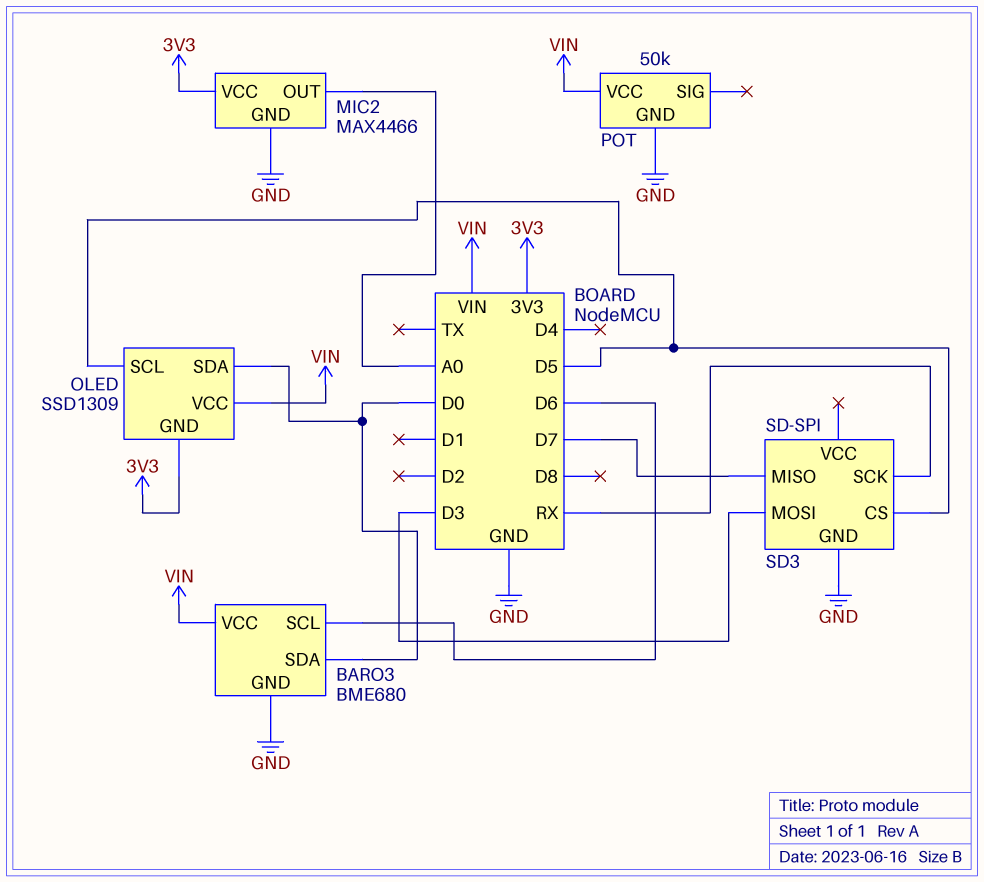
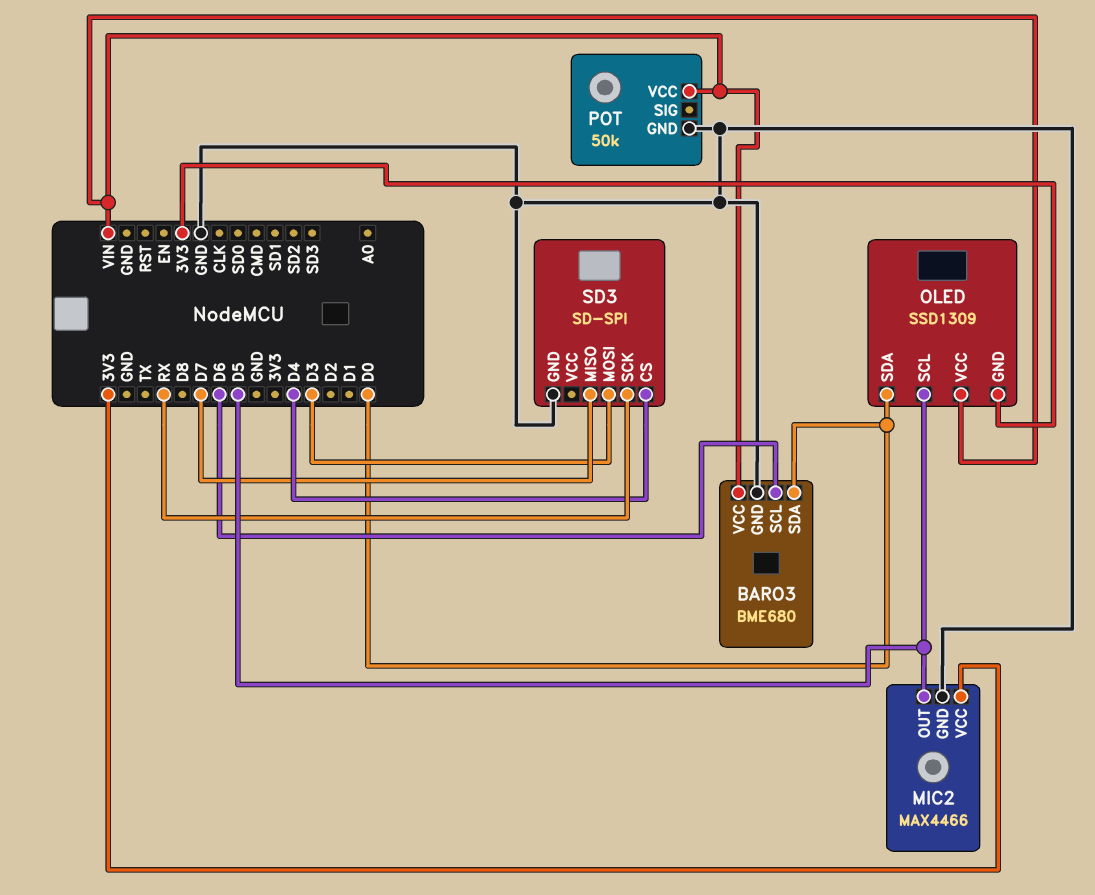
MIC2 pin OUT: A0 -> D5
SD3 pin CS: D5 -> D4

